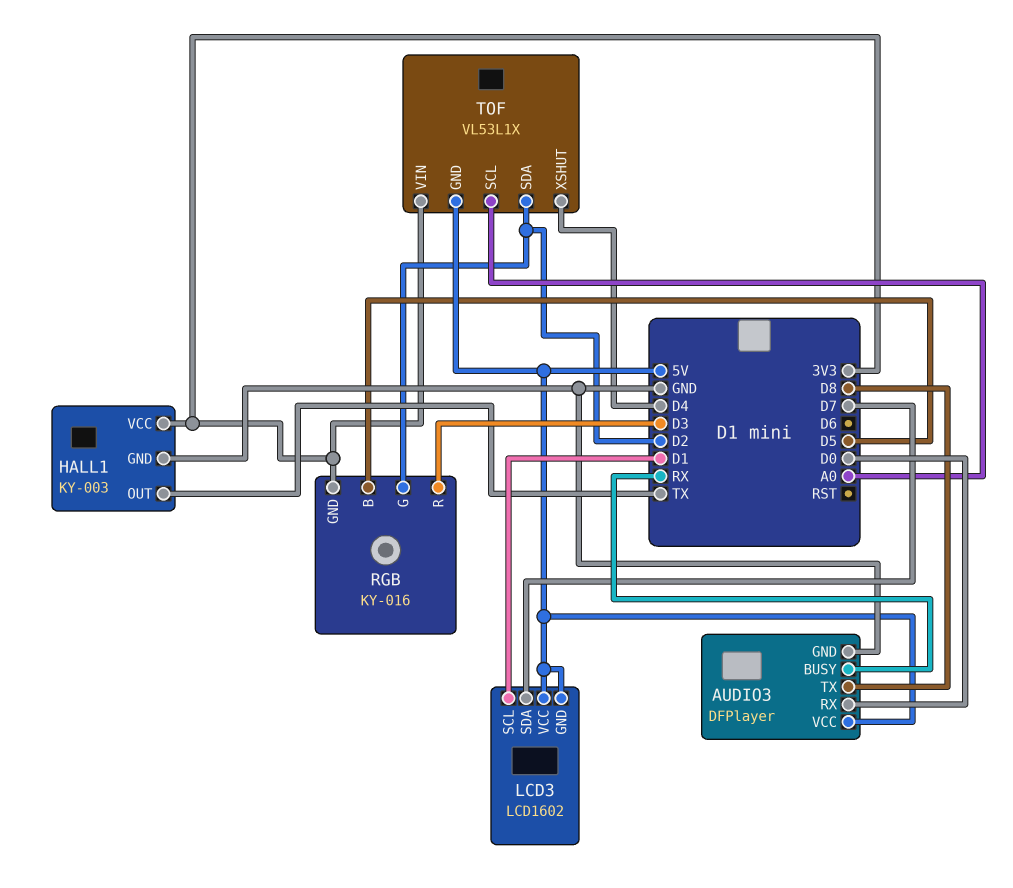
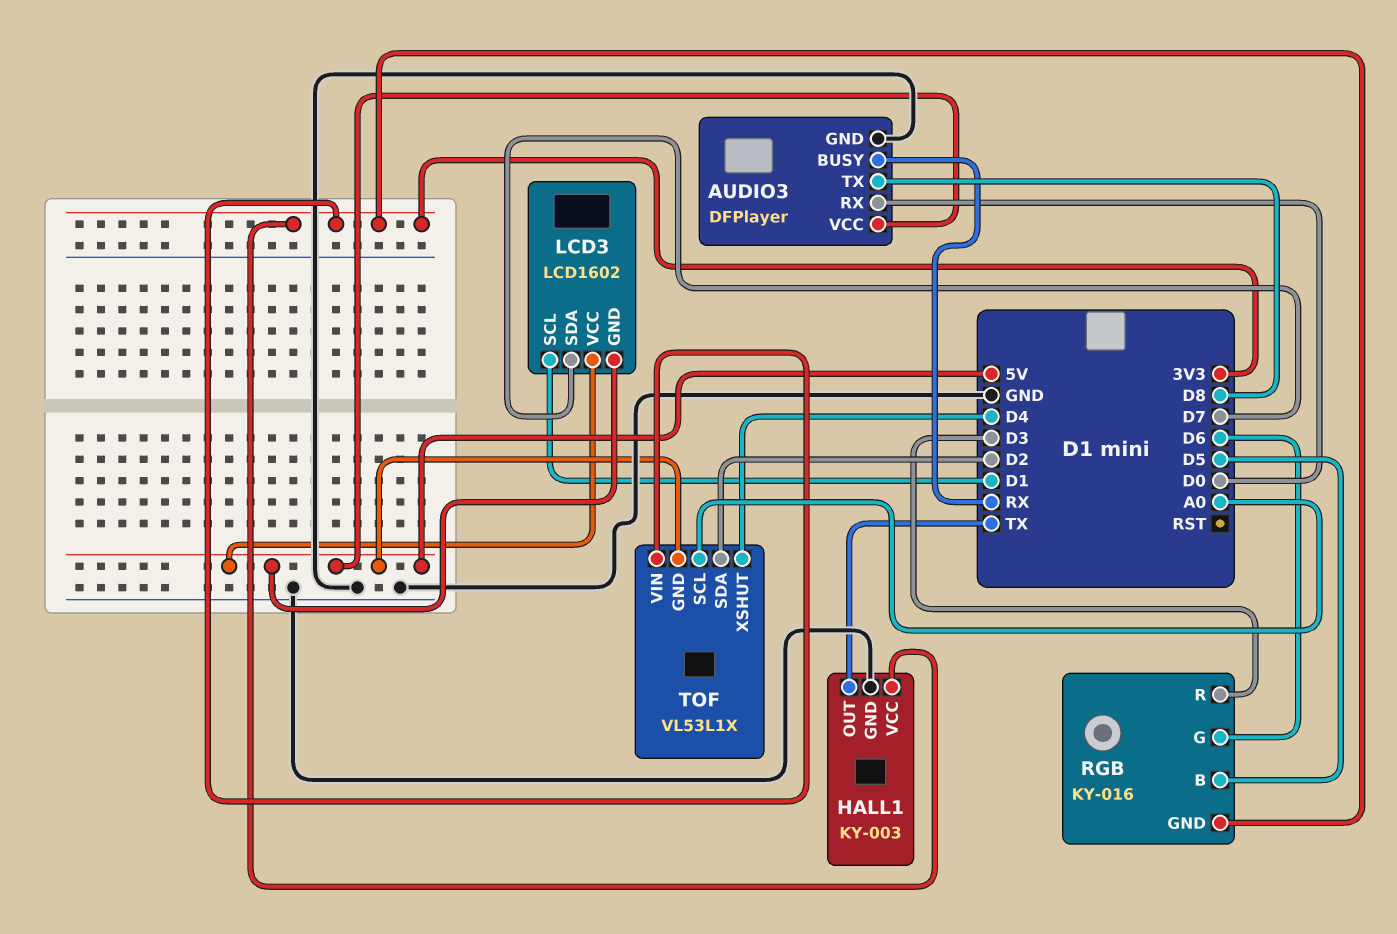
RGB pin G: D2 -> D6

